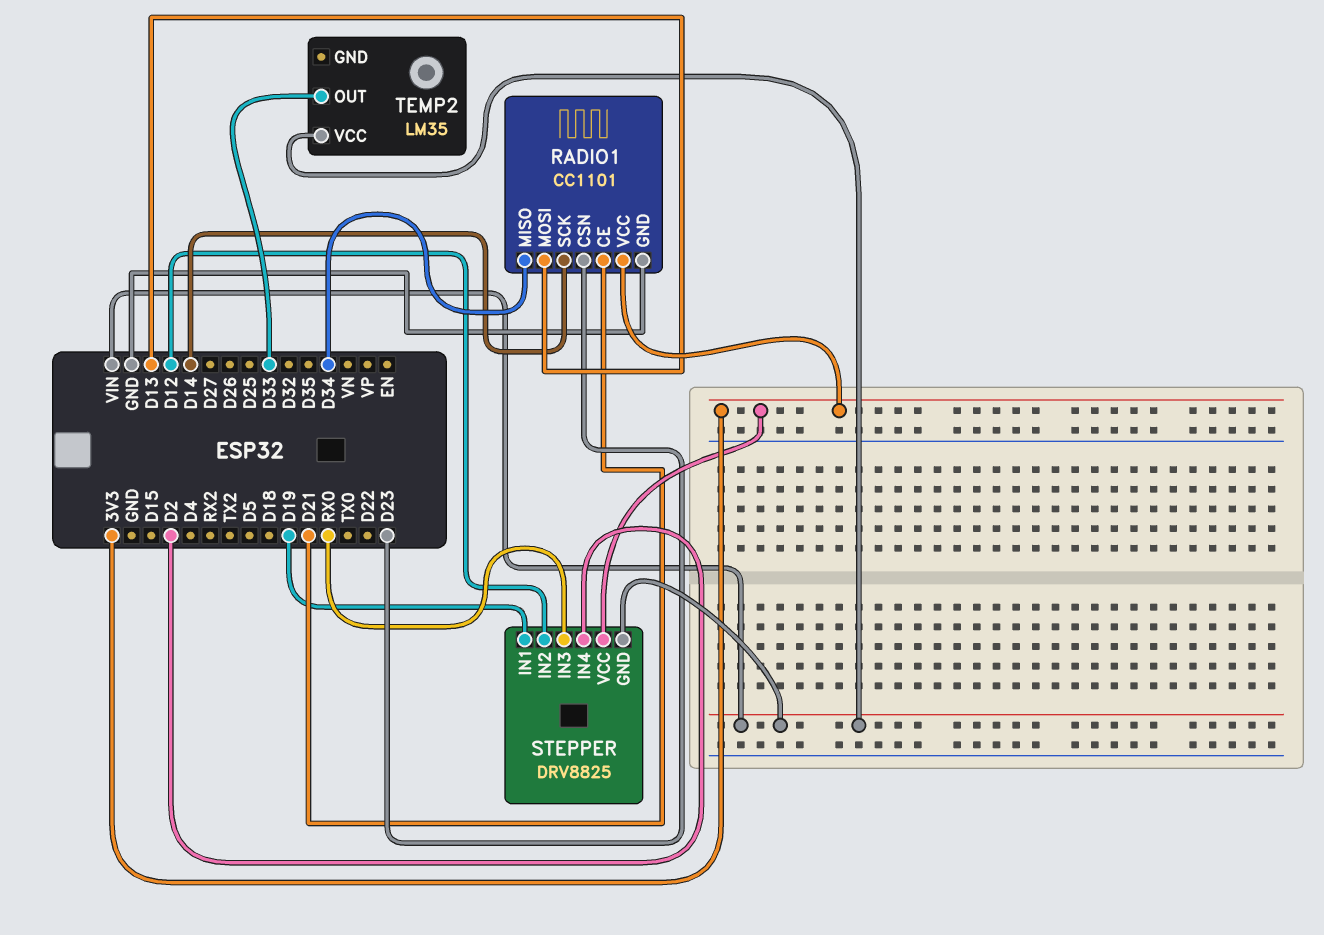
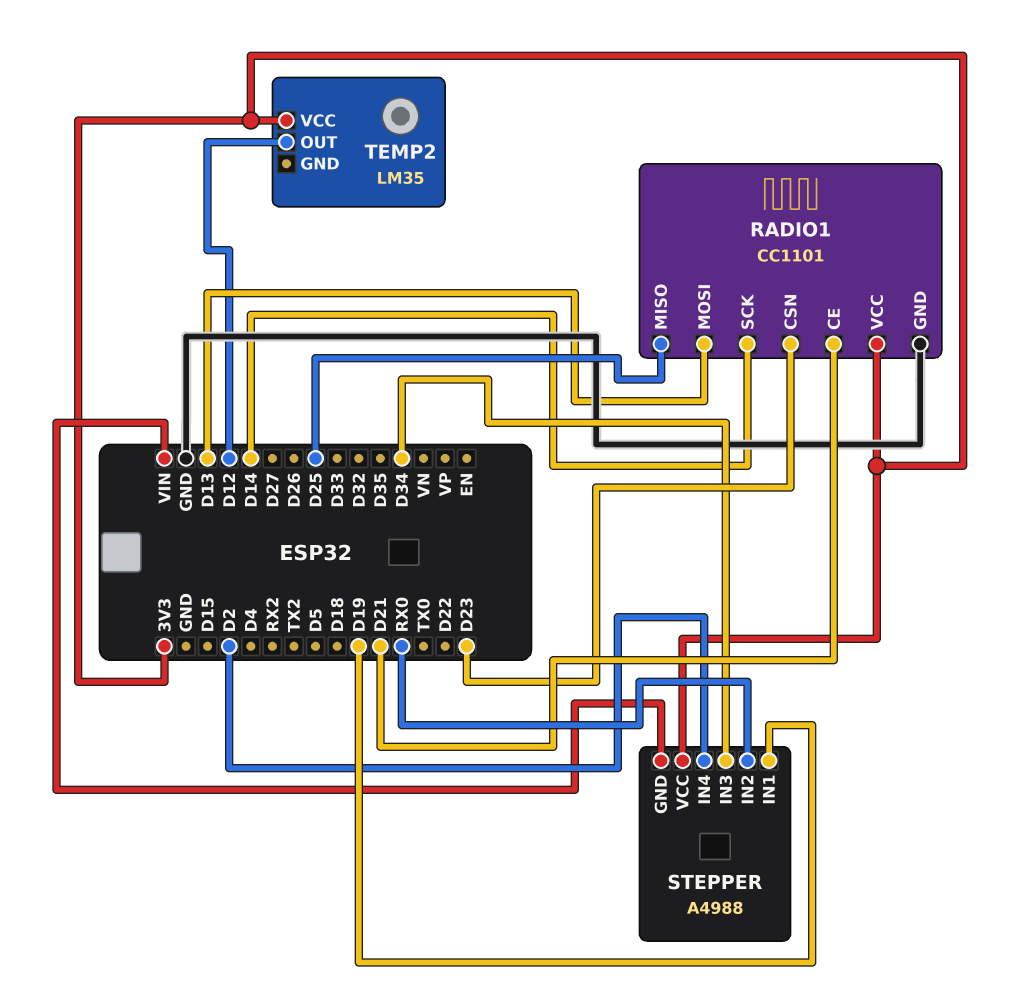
RADIO1 pin MISO: D34 -> D25
STEPPER: DRV8825 -> A4988
STEPPER pin IN2: D12 -> RX0
STEPPER pin IN3: RX0 -> D34
TEMP2 pin OUT: D33 -> D12
TEMP2 pin VCC: VIN -> 3V3

